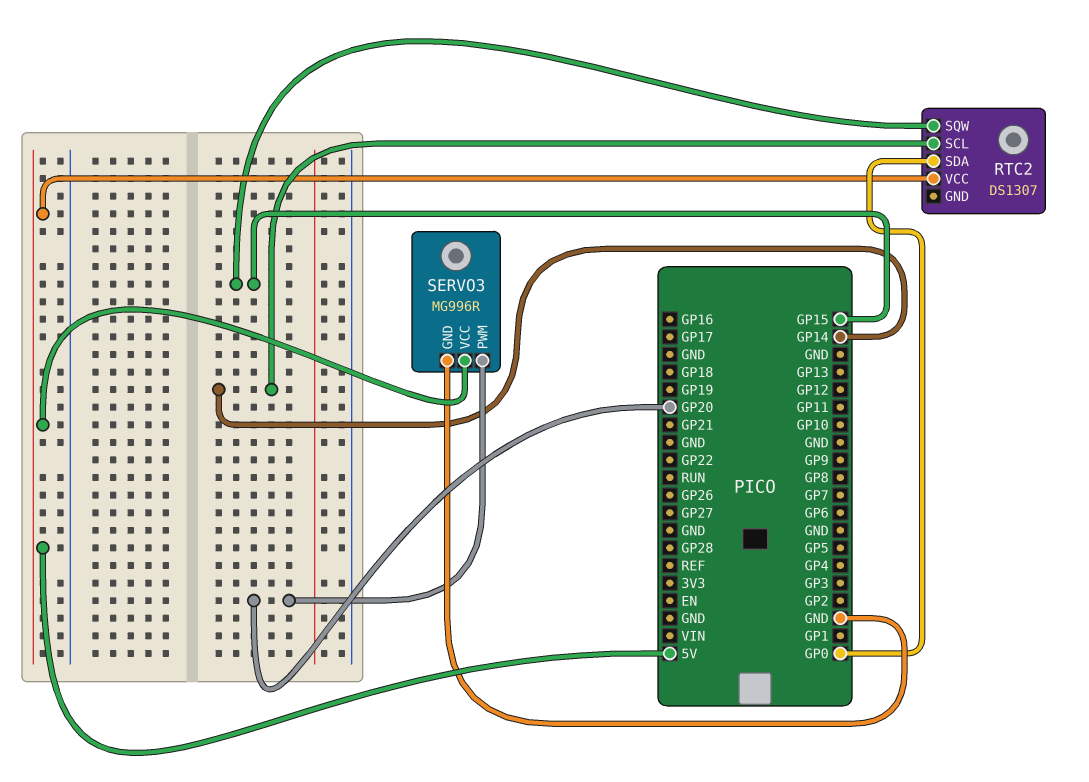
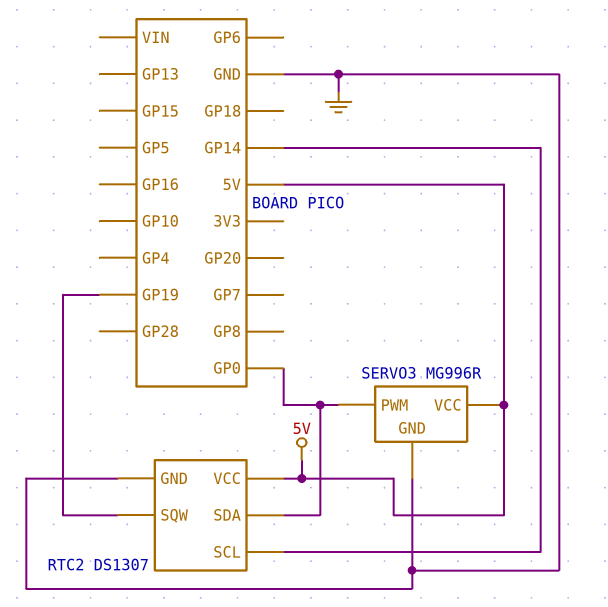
RTC2 pin GND: none -> GND
RTC2 pin SQW: GP15 -> GP19
SERVO3 pin PWM: GP20 -> GP0

